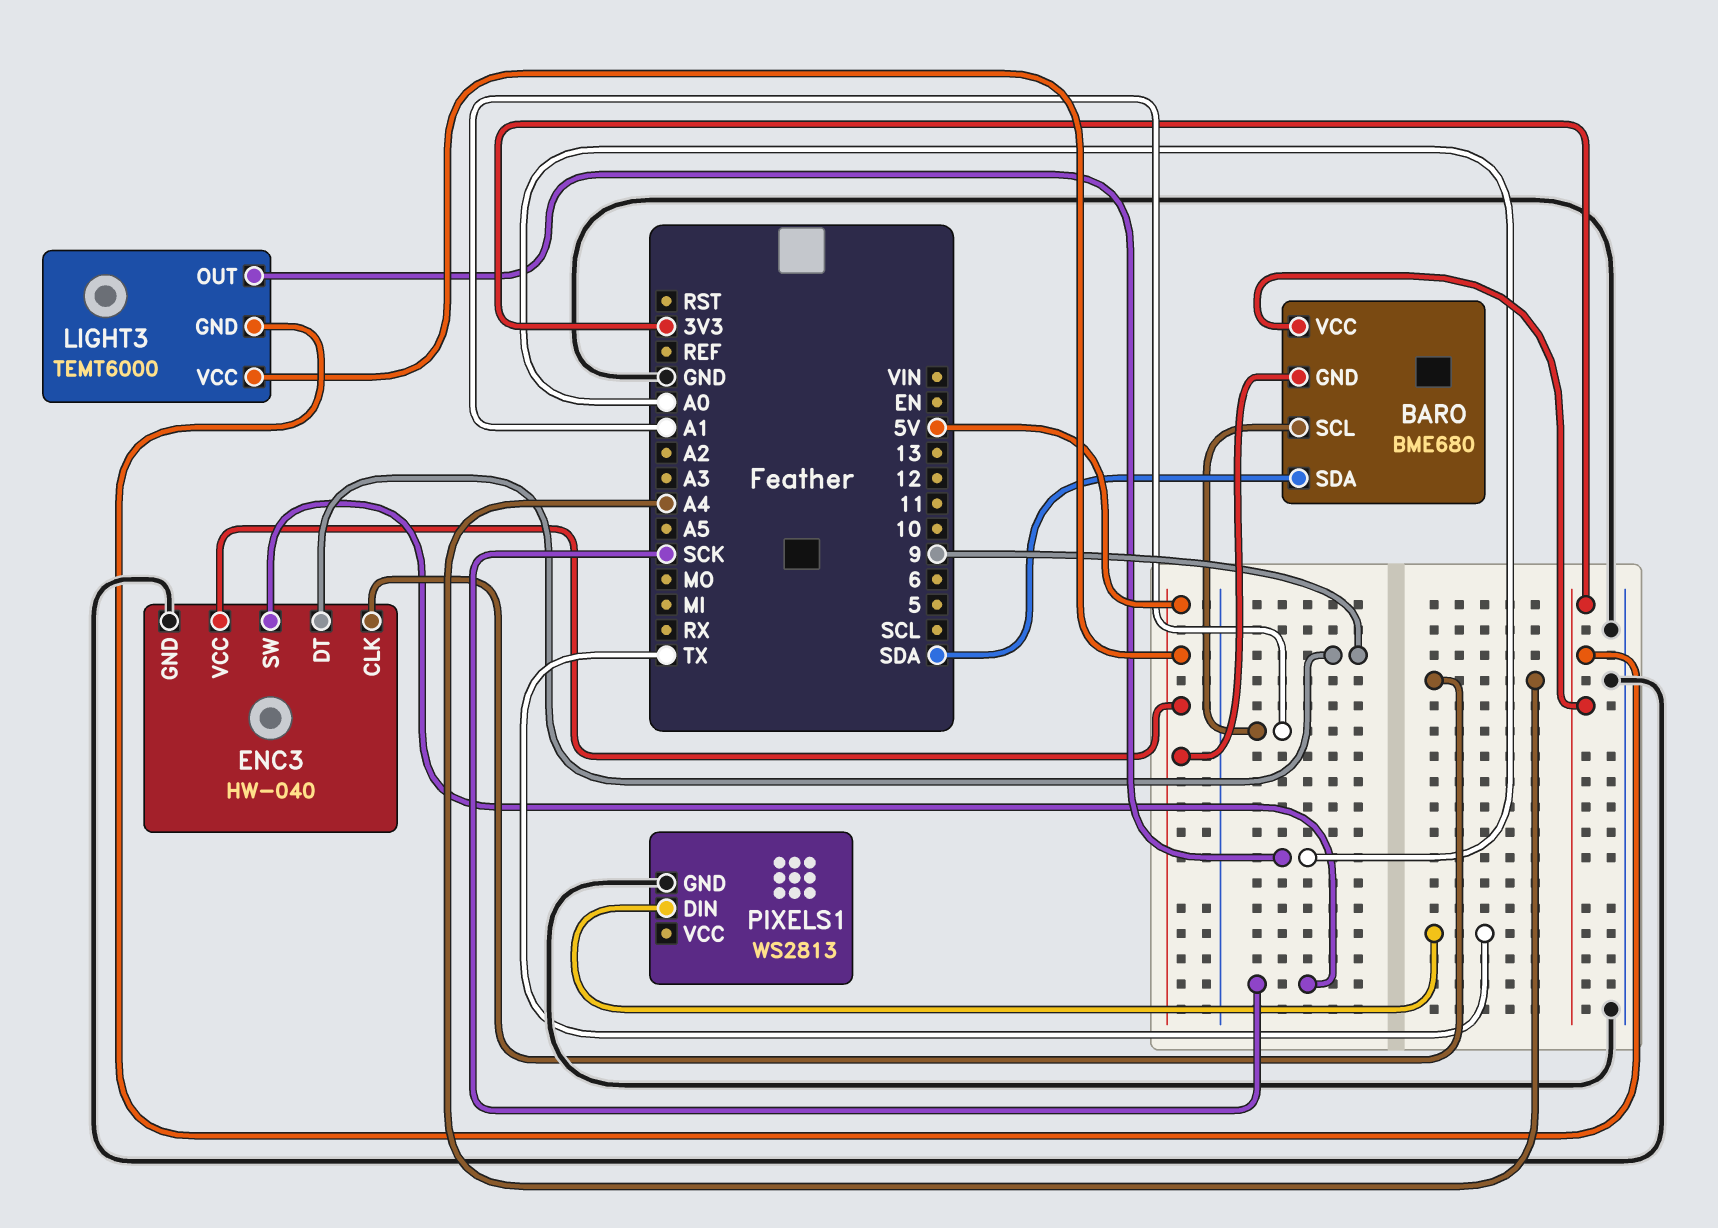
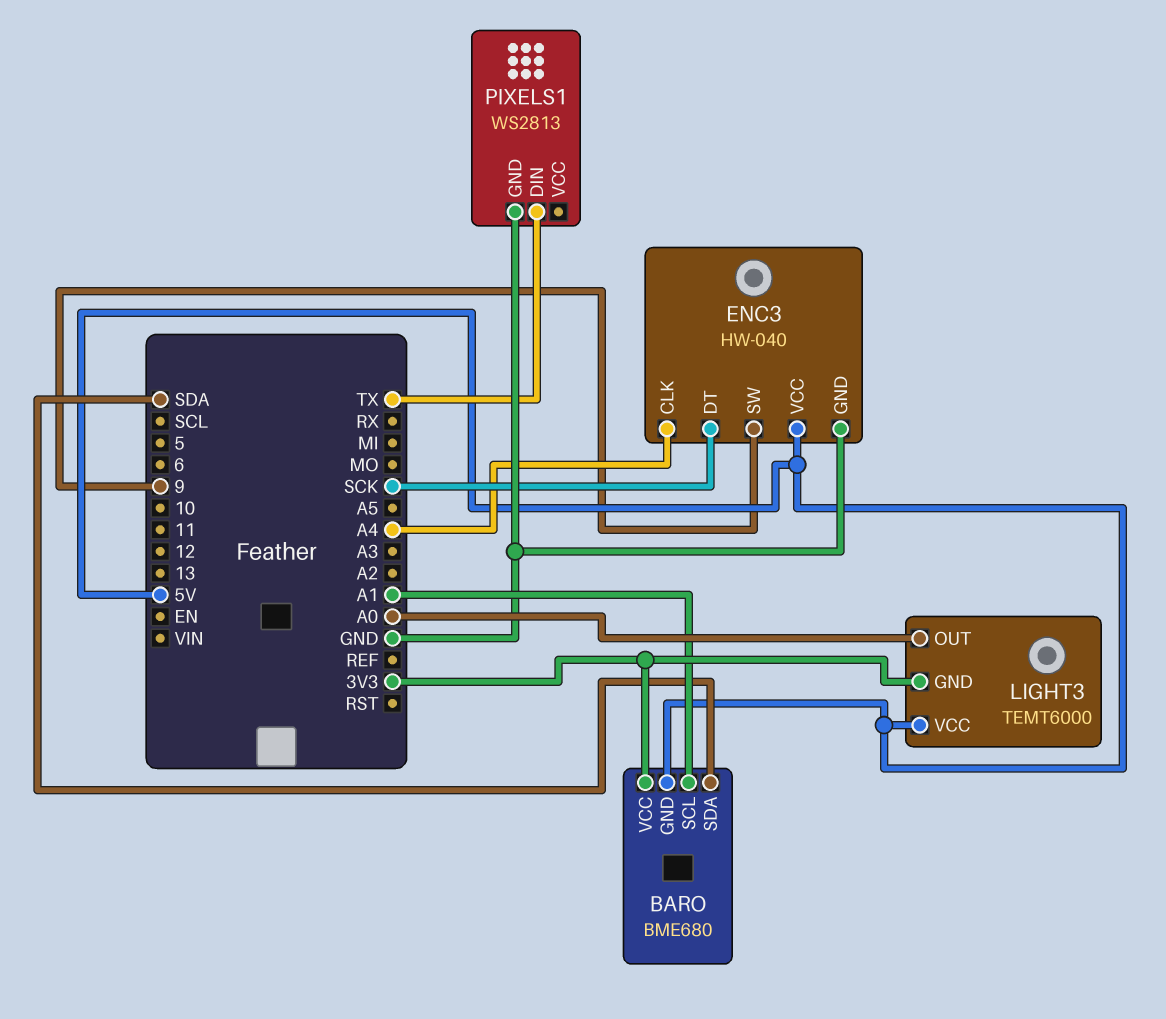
ENC3 pin DT: 9 -> SCK
ENC3 pin SW: SCK -> 9

